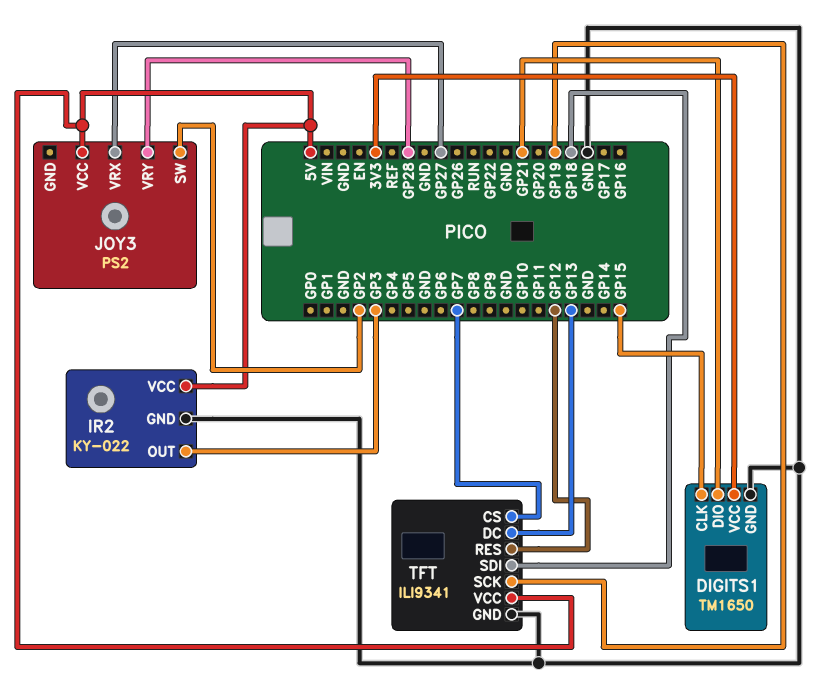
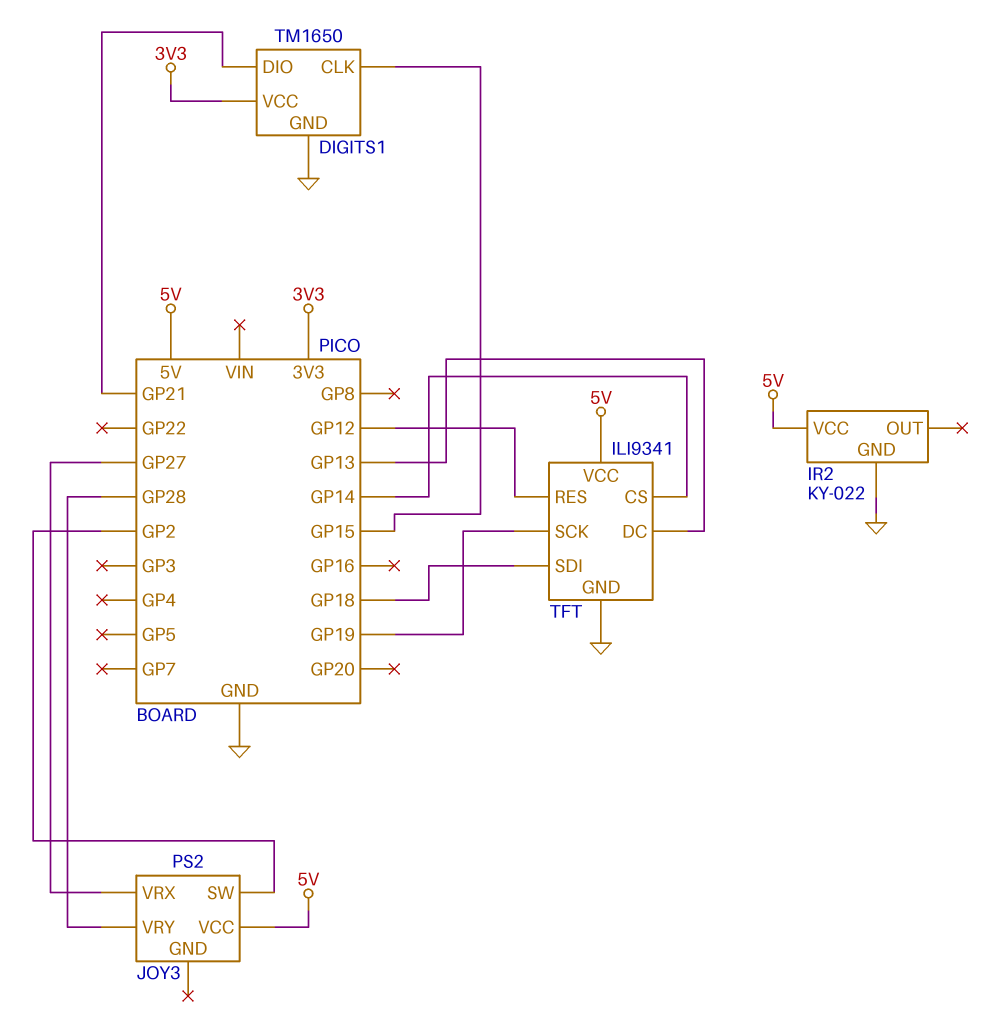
IR2 pin OUT: GP3 -> none
TFT pin CS: GP7 -> GP14

